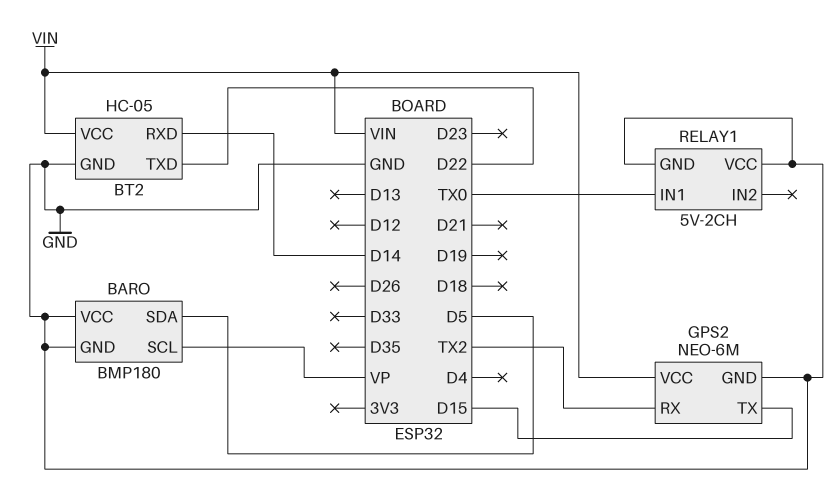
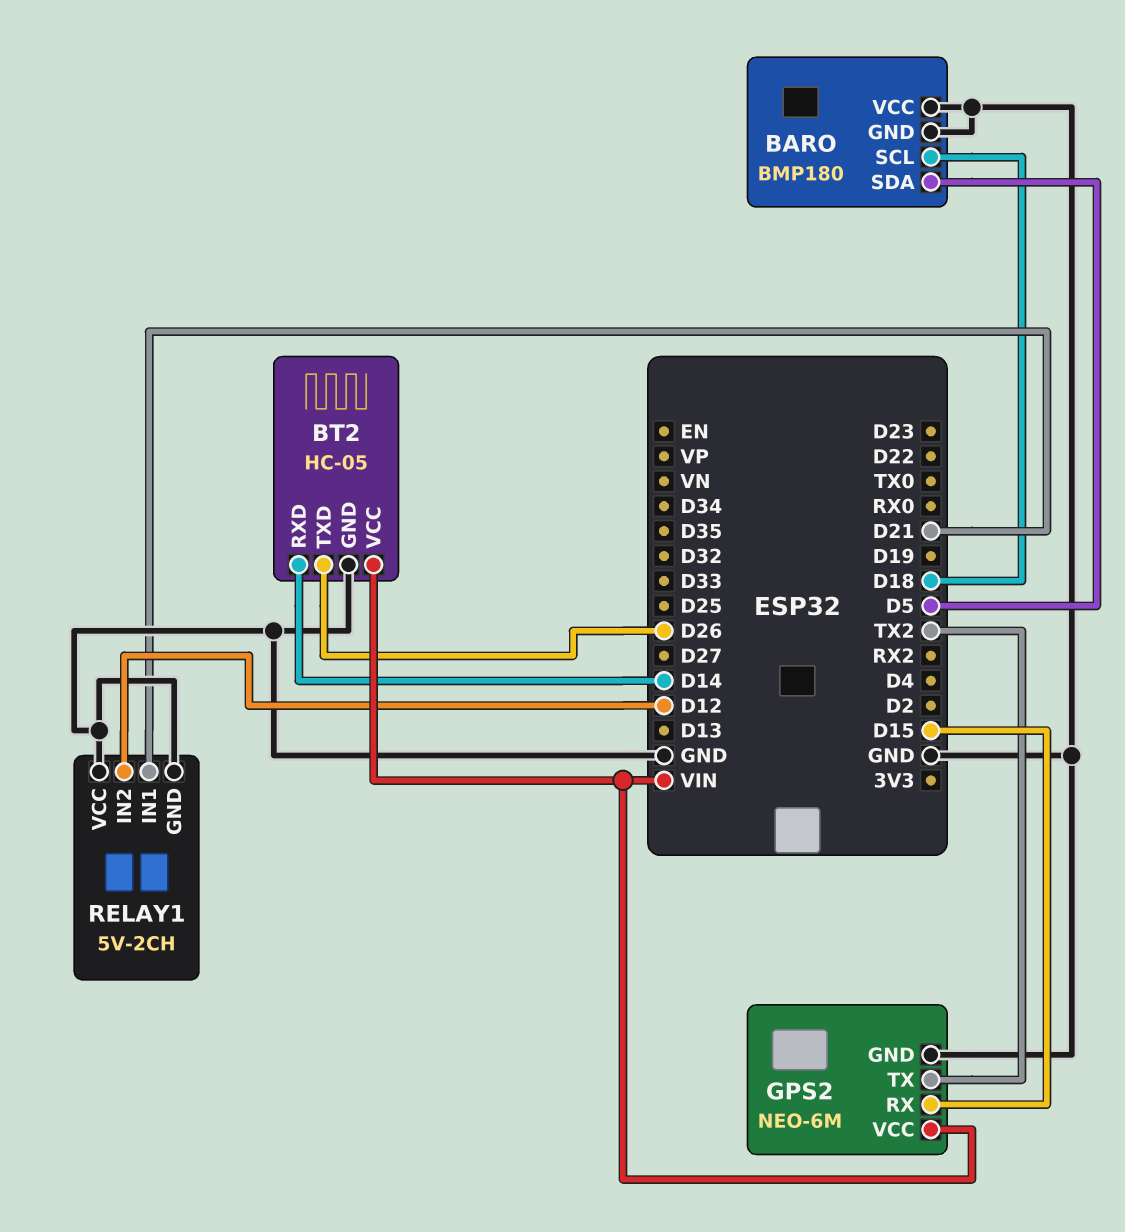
BARO pin SCL: VP -> D18
BT2 pin TXD: D22 -> D26
GPS2 pin RX: TX2 -> D15
GPS2 pin TX: D15 -> TX2
RELAY1 pin IN1: TX0 -> D21
RELAY1 pin IN2: none -> D12

